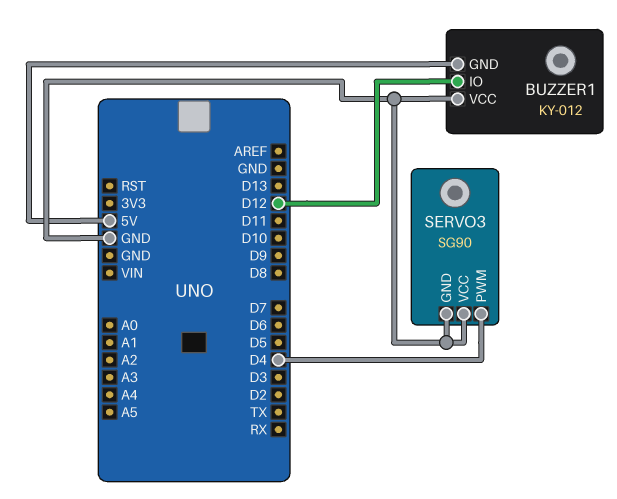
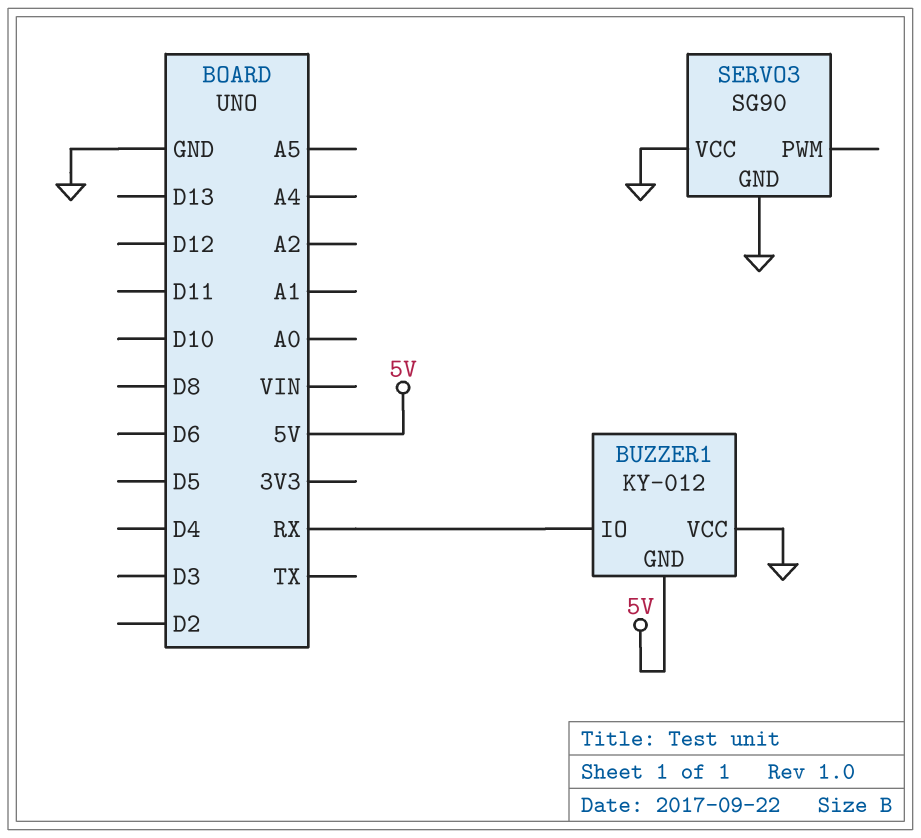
BUZZER1 pin IO: D12 -> RX
SERVO3 pin PWM: D4 -> none

